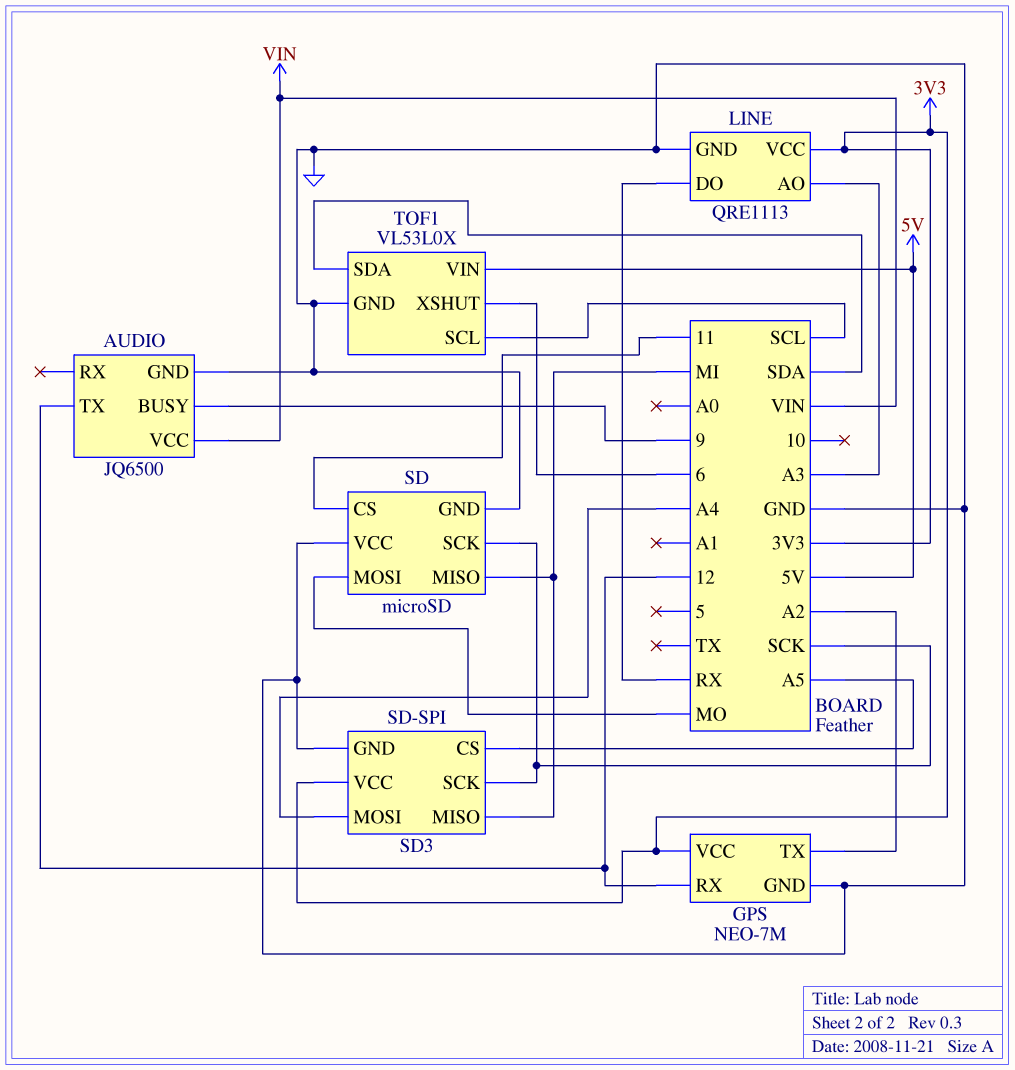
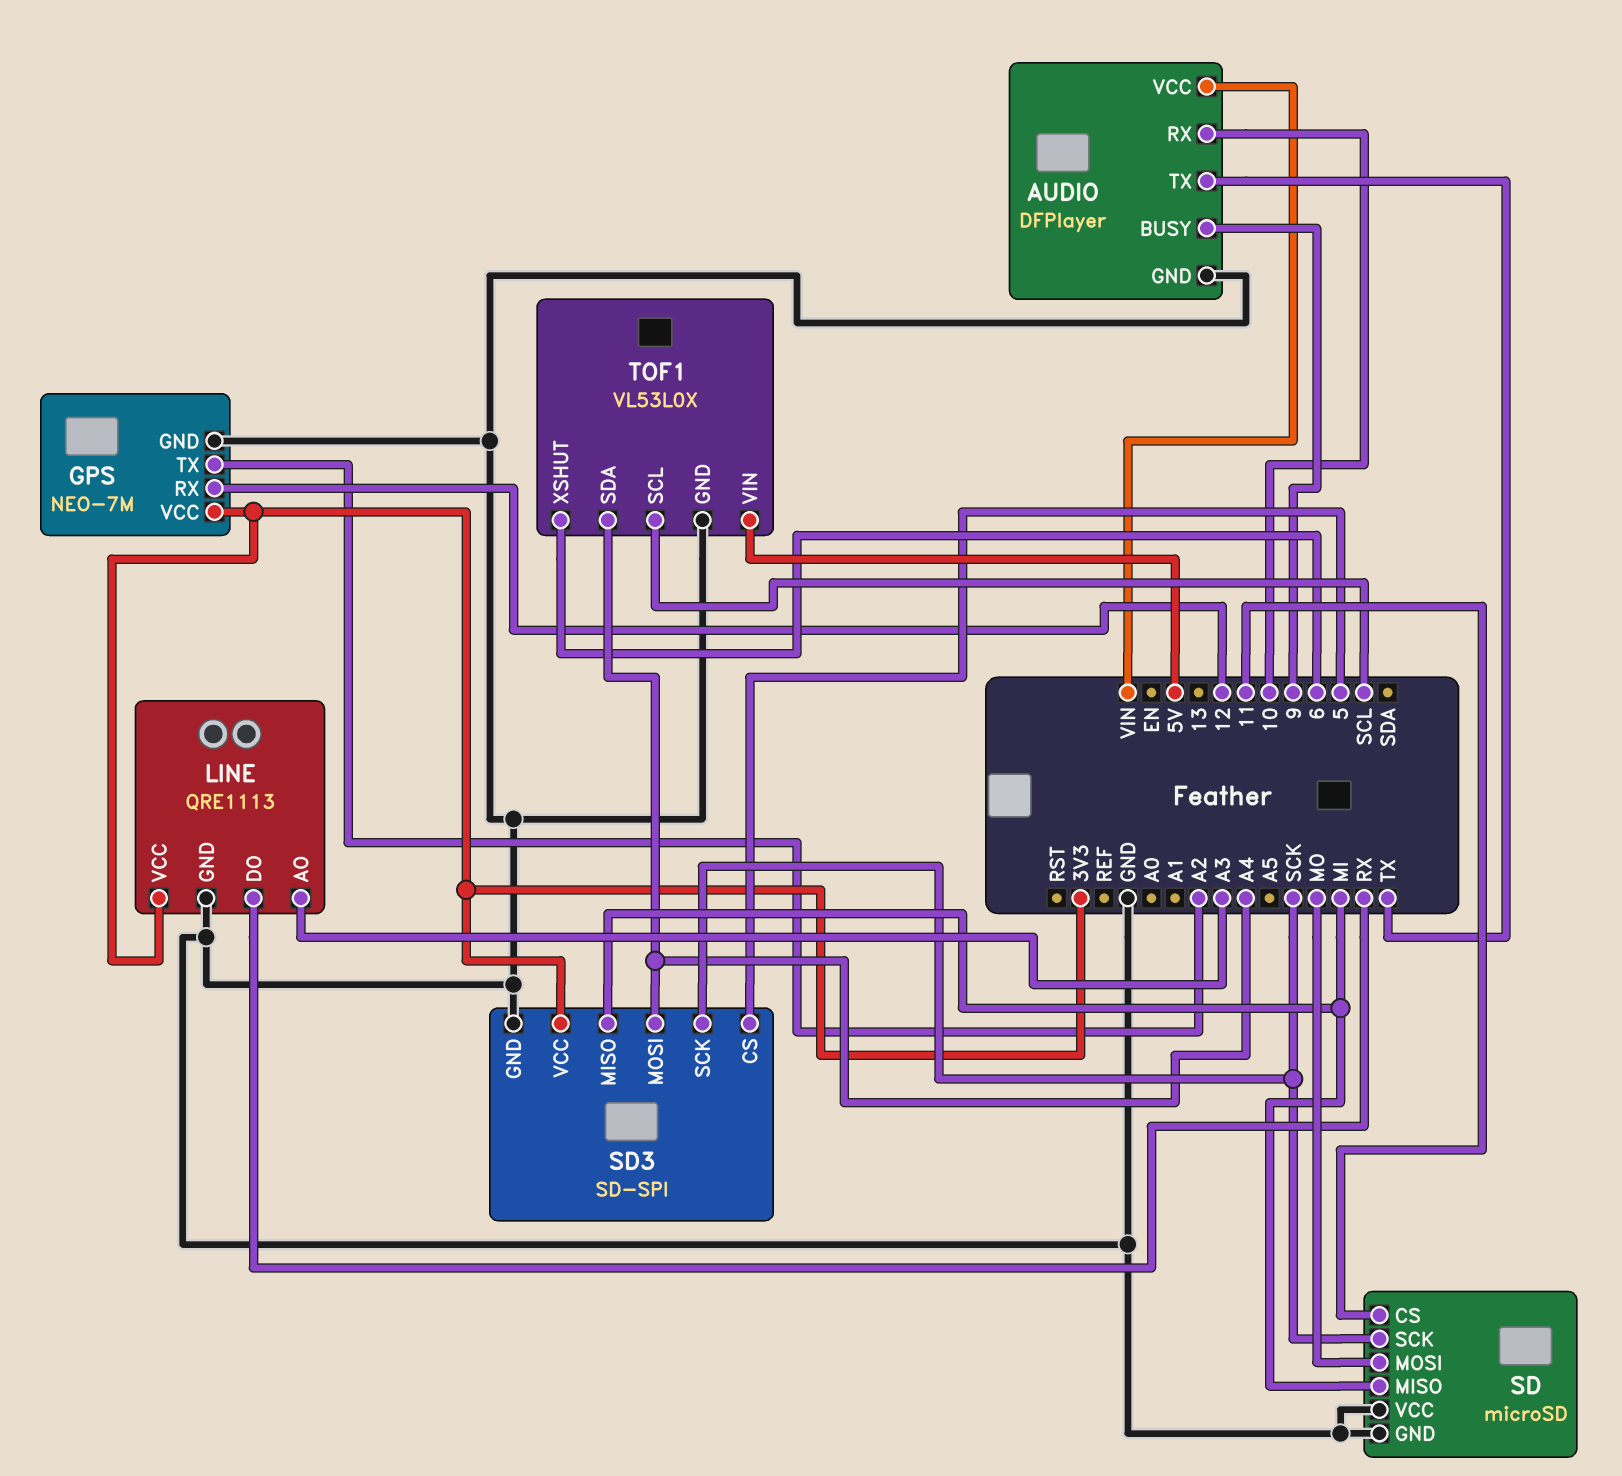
AUDIO: JQ6500 -> DFPlayer
AUDIO pin RX: none -> 10
AUDIO pin TX: 12 -> TX
SD3 pin CS: A5 -> 5
TOF1 pin SDA: SDA -> A4

